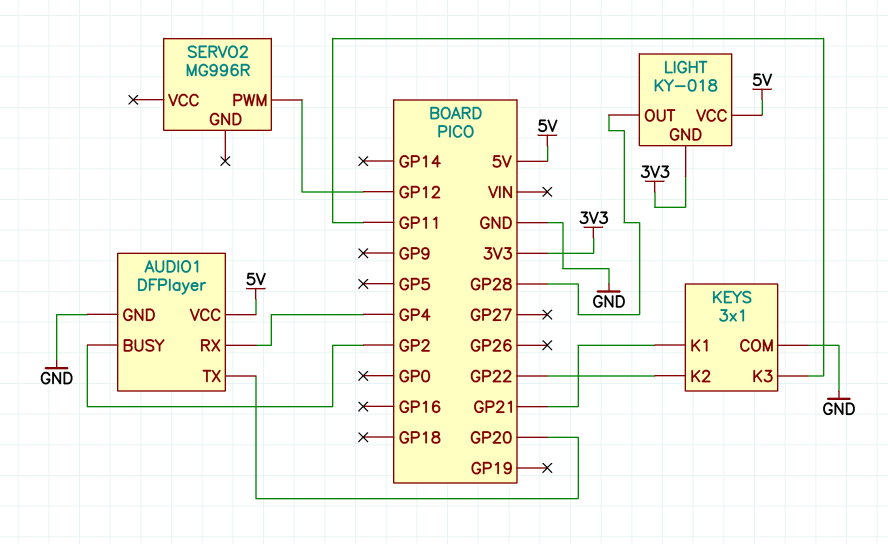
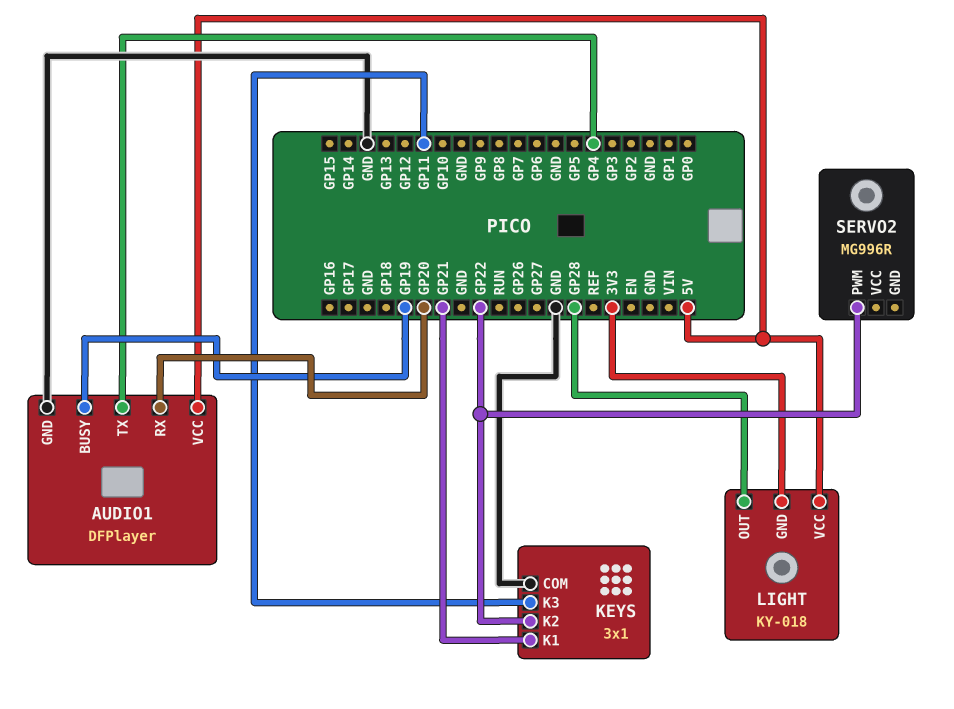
AUDIO1 pin BUSY: GP2 -> GP19
AUDIO1 pin RX: GP4 -> GP20
AUDIO1 pin TX: GP20 -> GP4
SERVO2 pin PWM: GP12 -> GP22

